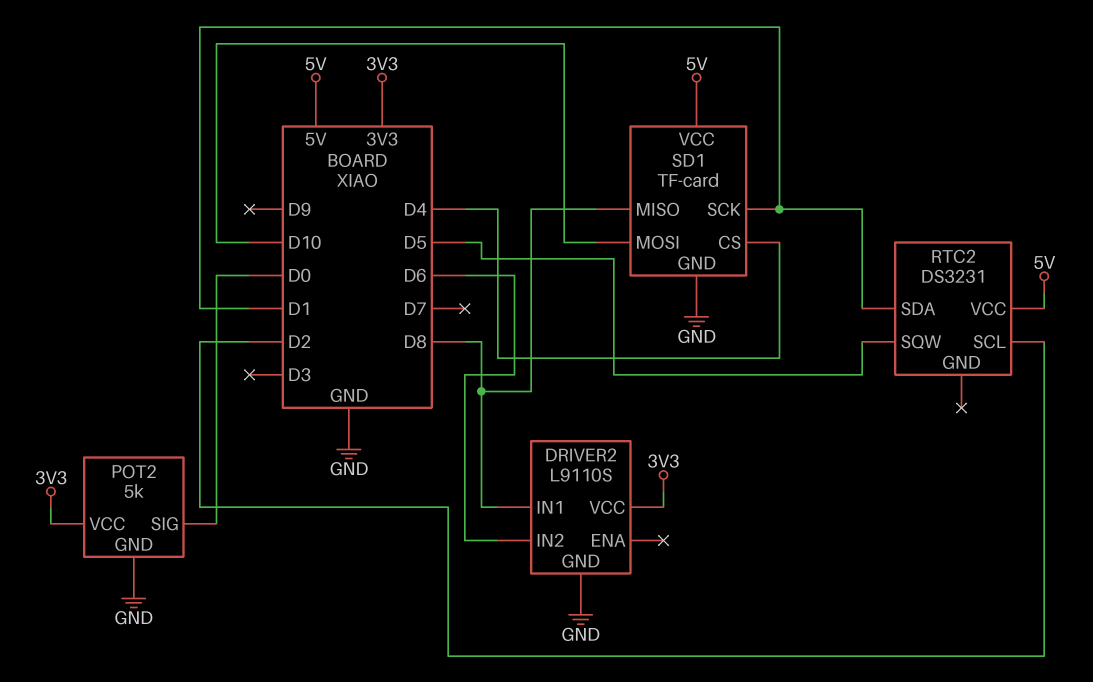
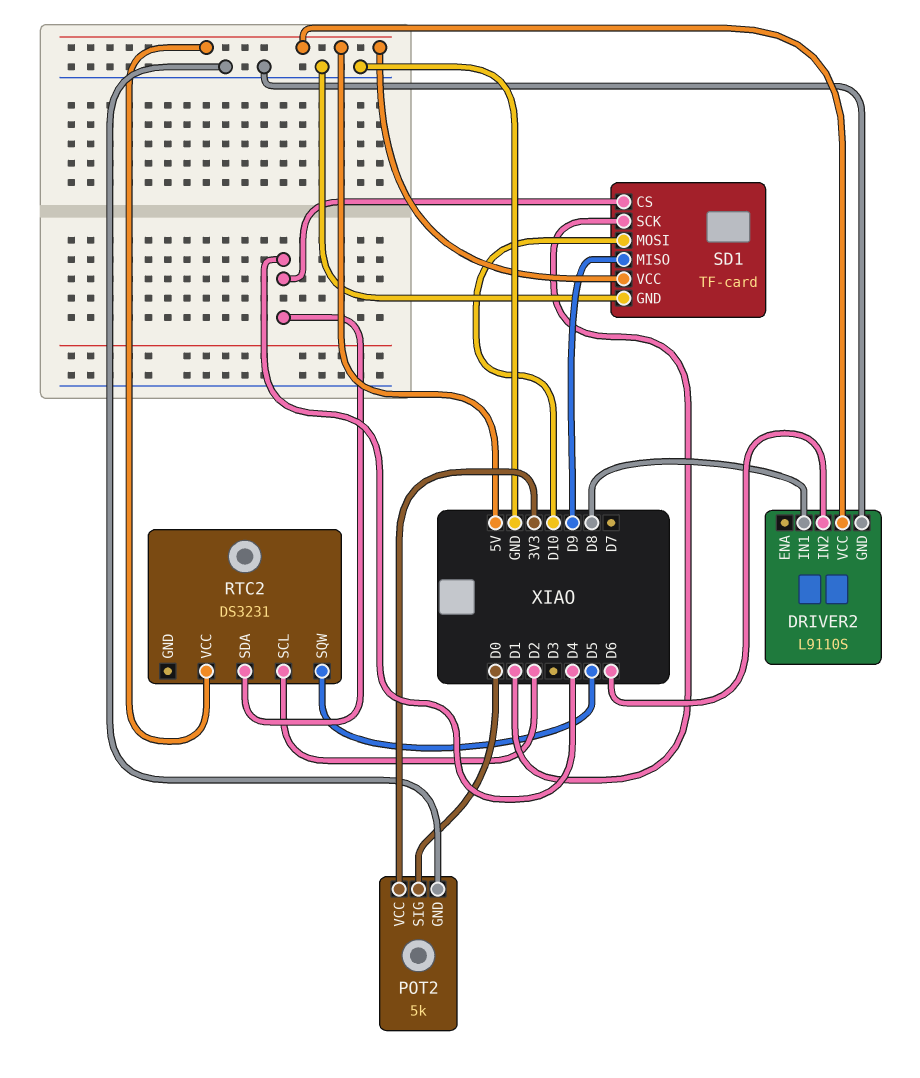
DRIVER2 pin VCC: 3V3 -> 5V
RTC2 pin SDA: D1 -> D4
SD1 pin MISO: D8 -> D9

